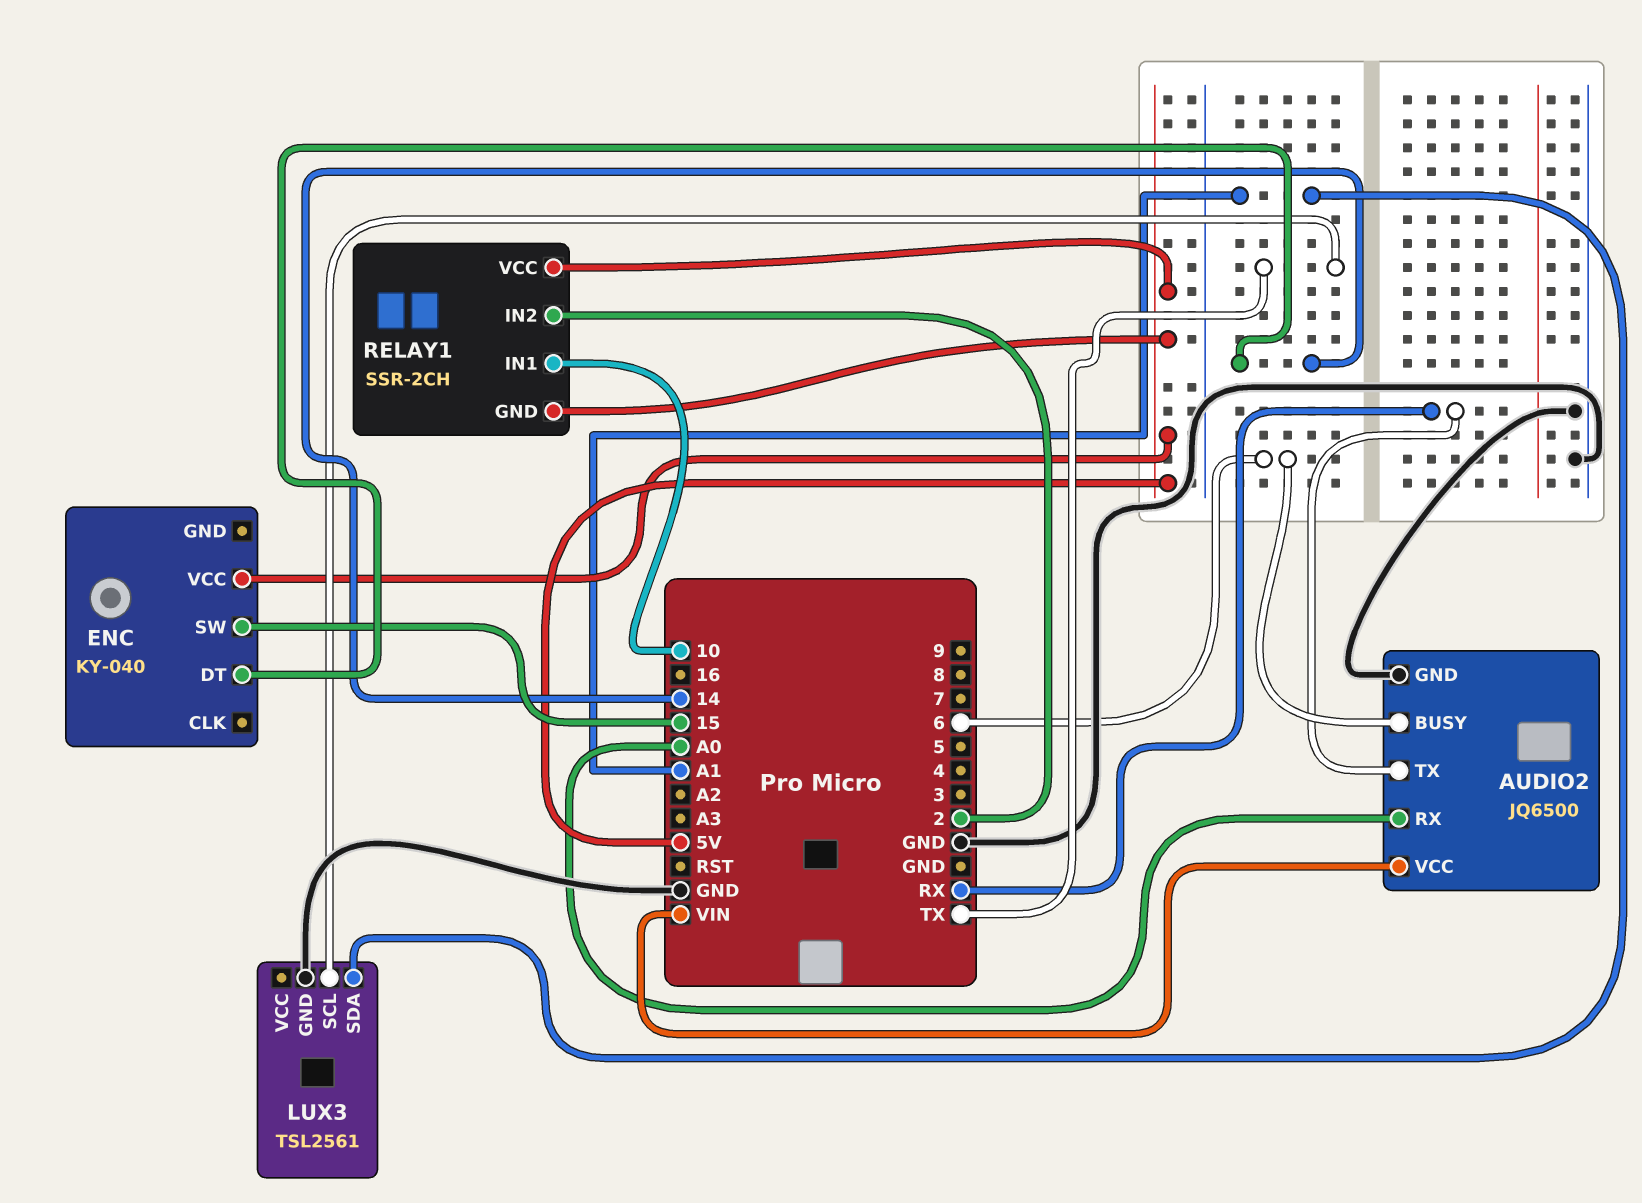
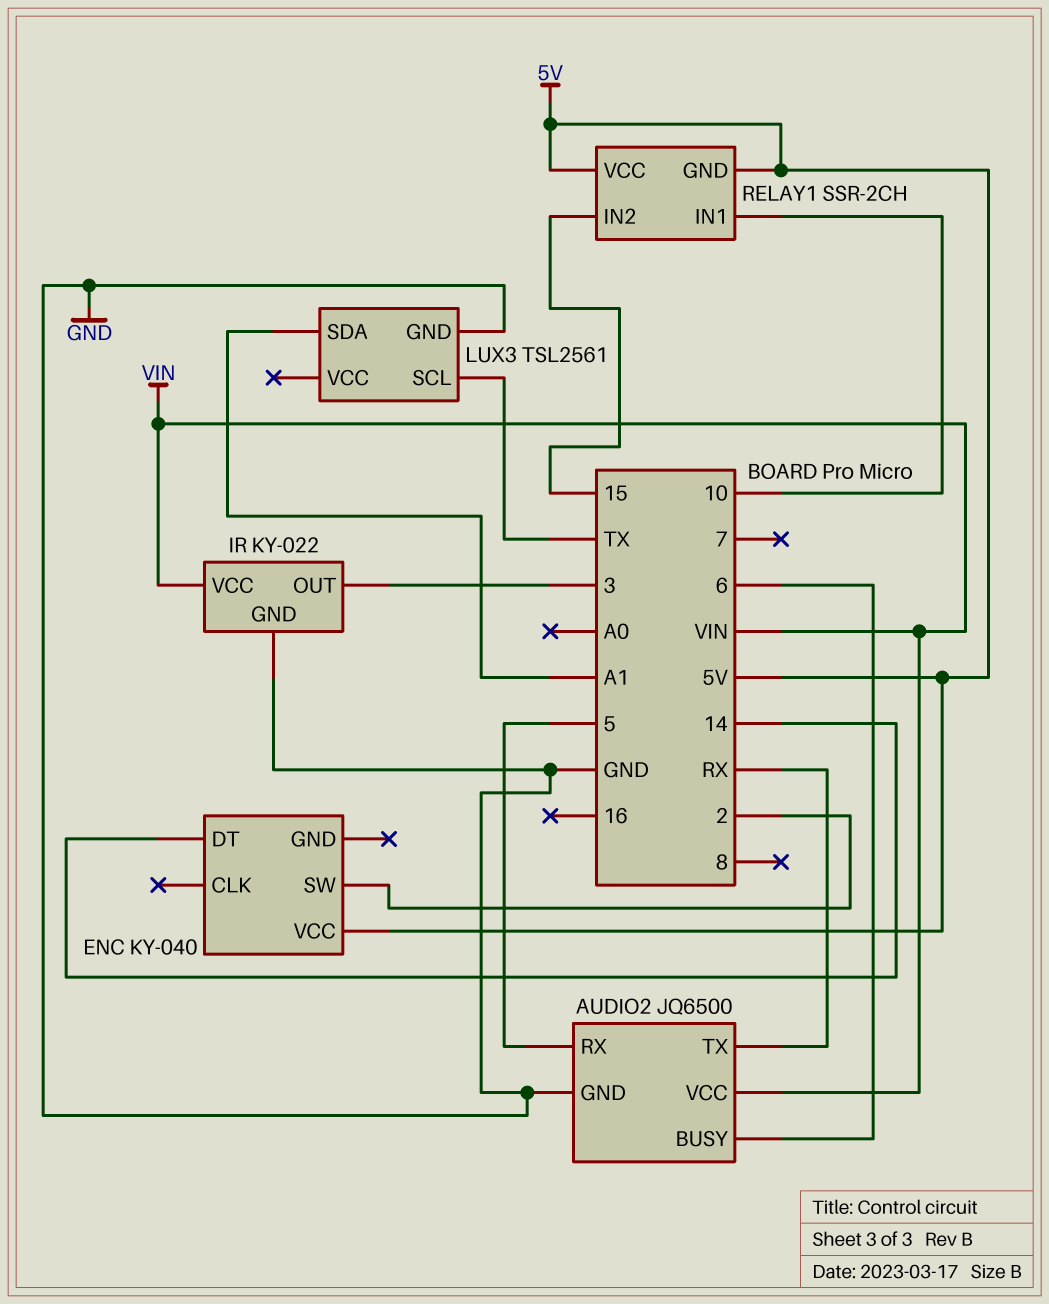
AUDIO2 pin RX: A0 -> 5
ENC pin SW: 15 -> 2
IR: none -> KY-022
IR pin GND: none -> GND
IR pin OUT: none -> 3
IR pin VCC: none -> VIN
RELAY1 pin IN2: 2 -> 15

